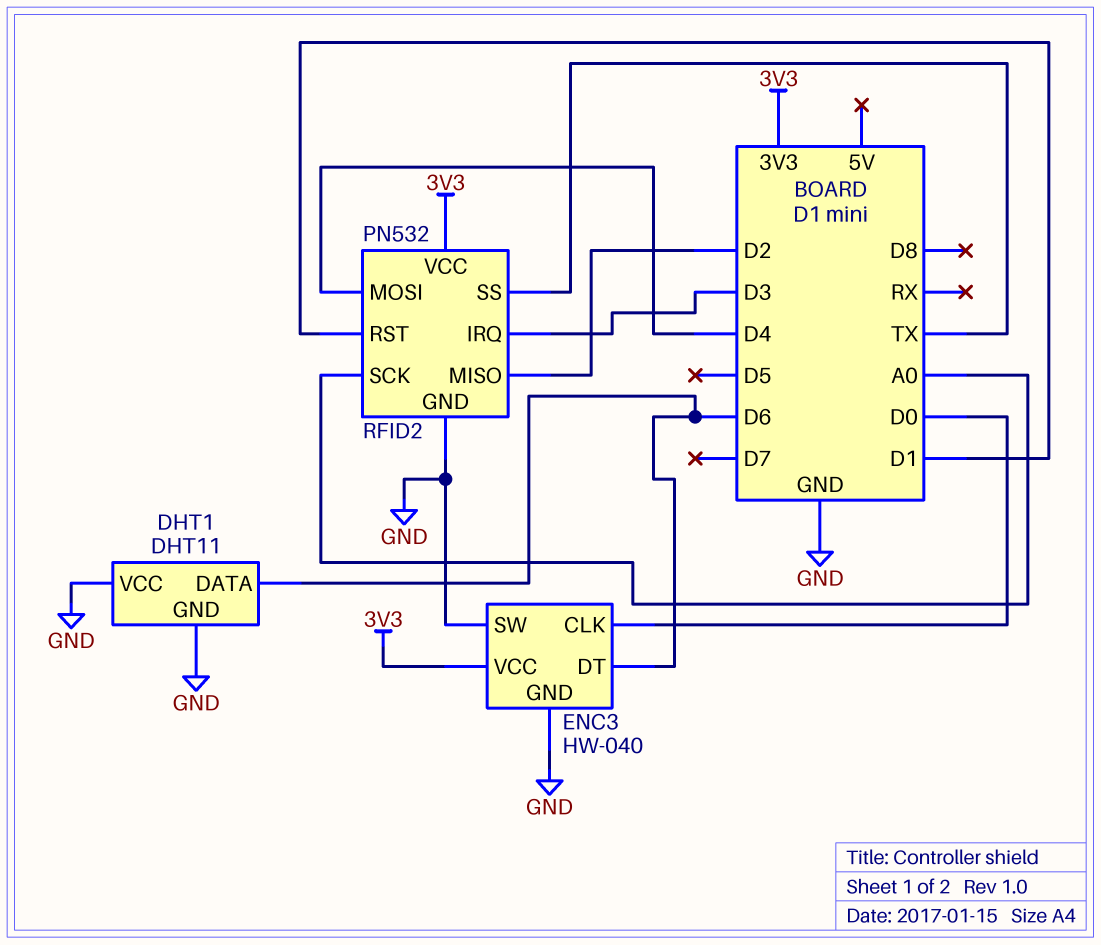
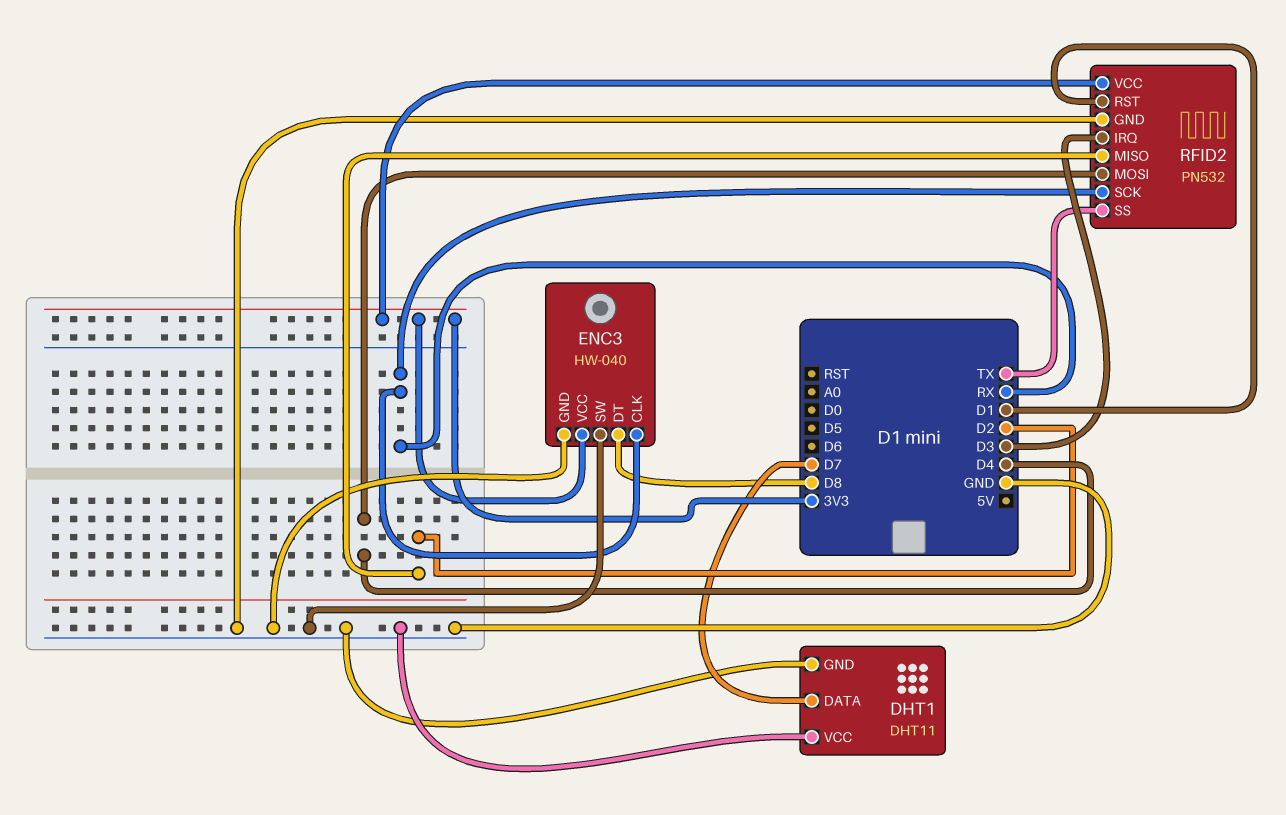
DHT1 pin DATA: D6 -> D7
ENC3 pin CLK: D0 -> RX
ENC3 pin DT: D6 -> D8
RFID2 pin SCK: A0 -> RX

